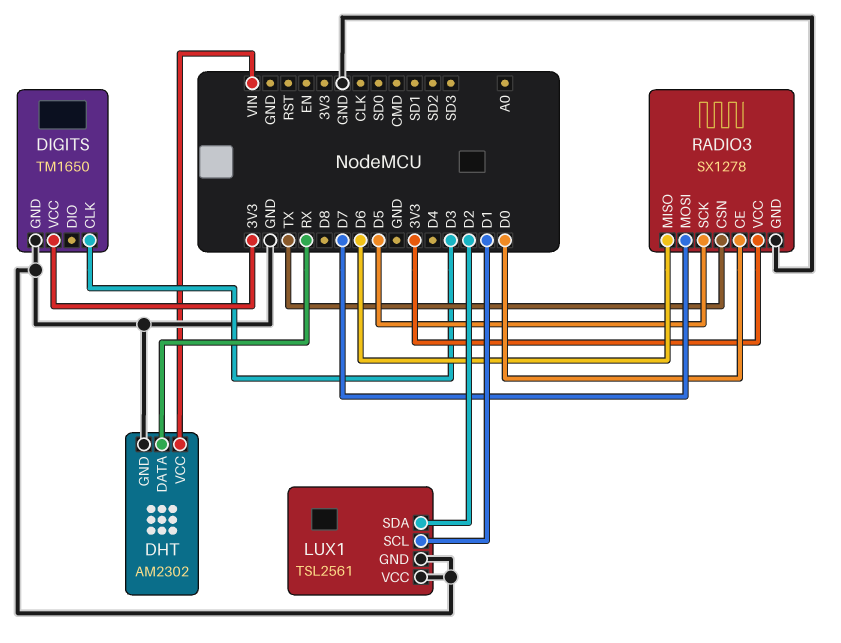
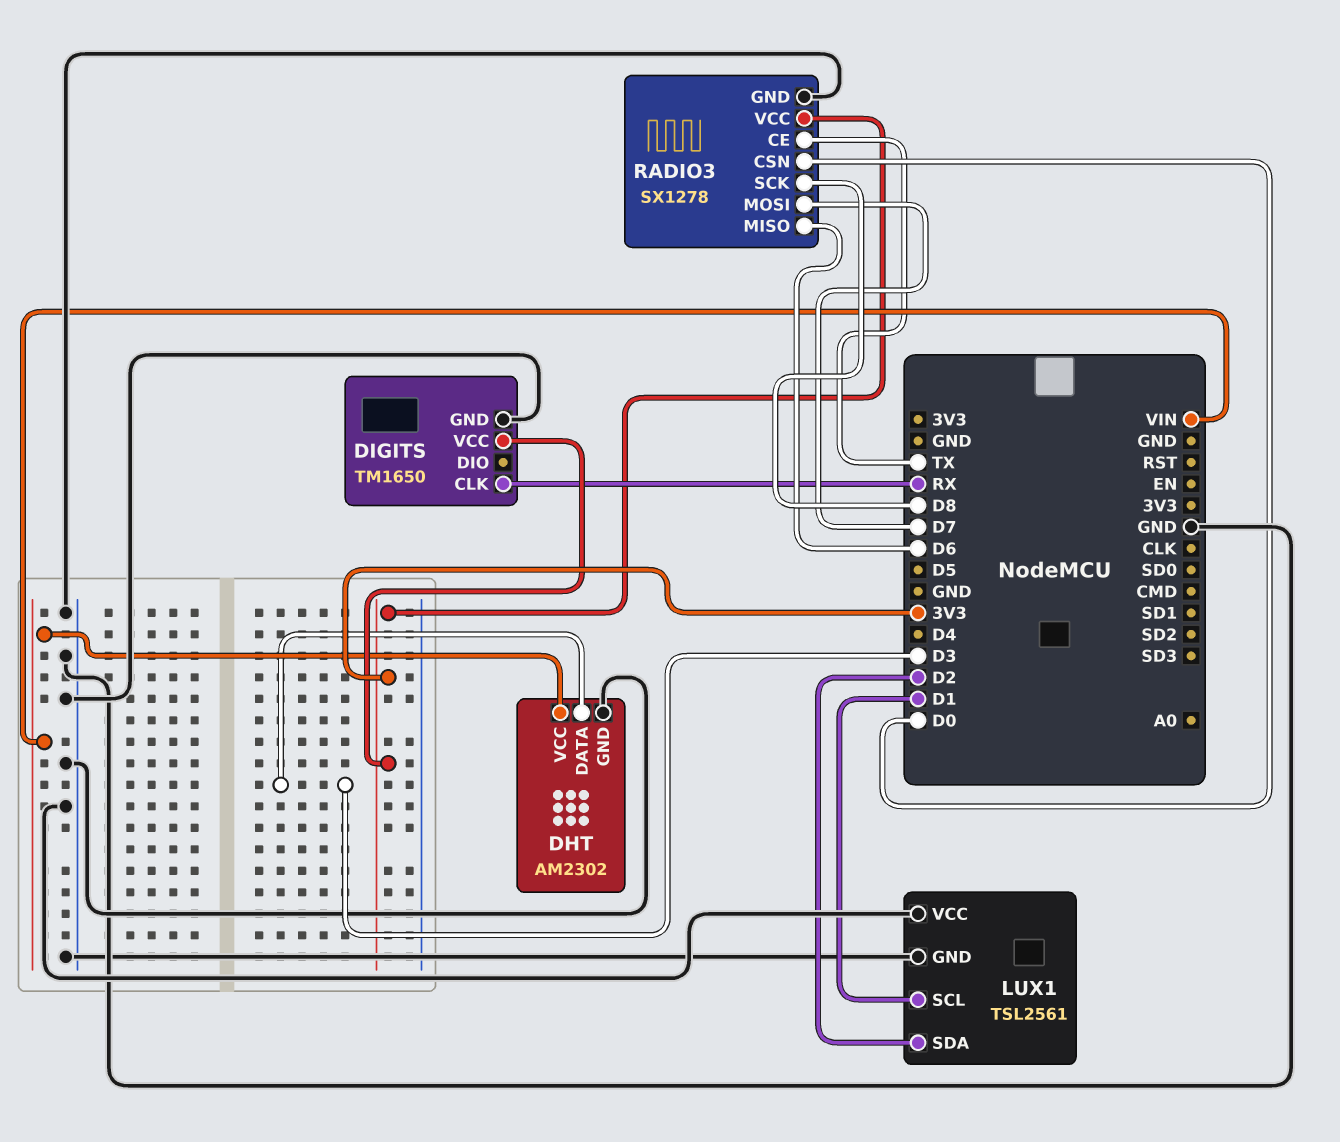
DHT pin DATA: RX -> D3
DIGITS pin CLK: D3 -> RX
RADIO3 pin CE: D0 -> TX
RADIO3 pin CSN: TX -> D0
RADIO3 pin SCK: D5 -> D8

